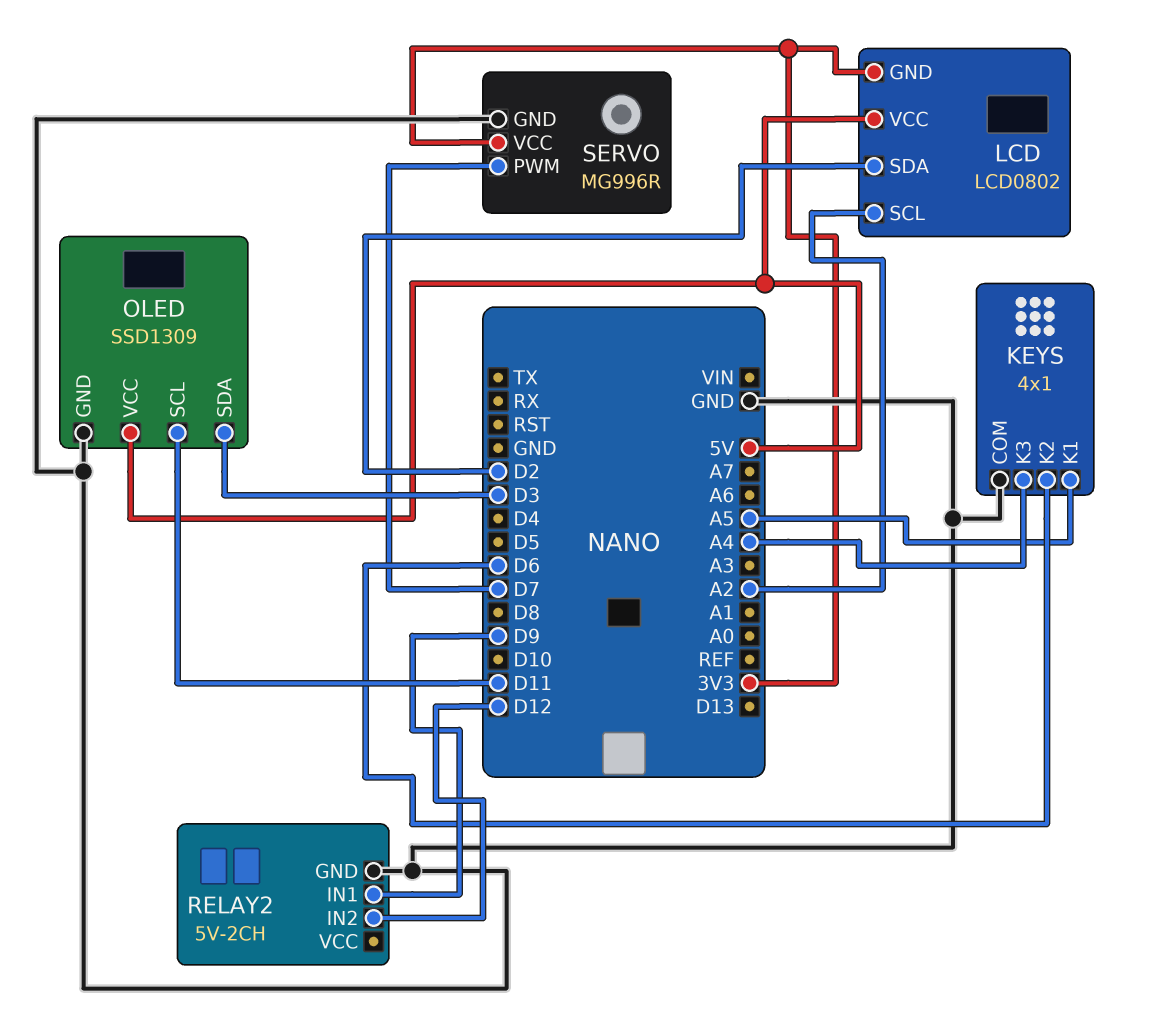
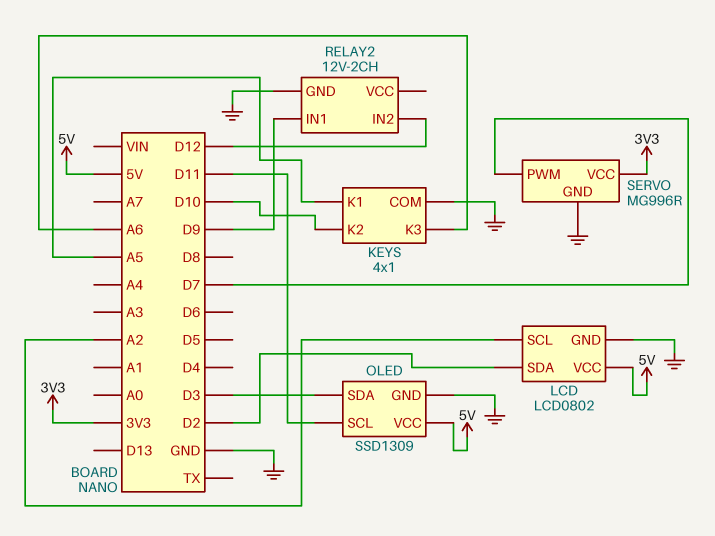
KEYS pin K2: D6 -> D10
KEYS pin K3: A4 -> A6
LCD pin GND: 3V3 -> GND
RELAY2: 5V-2CH -> 12V-2CH

